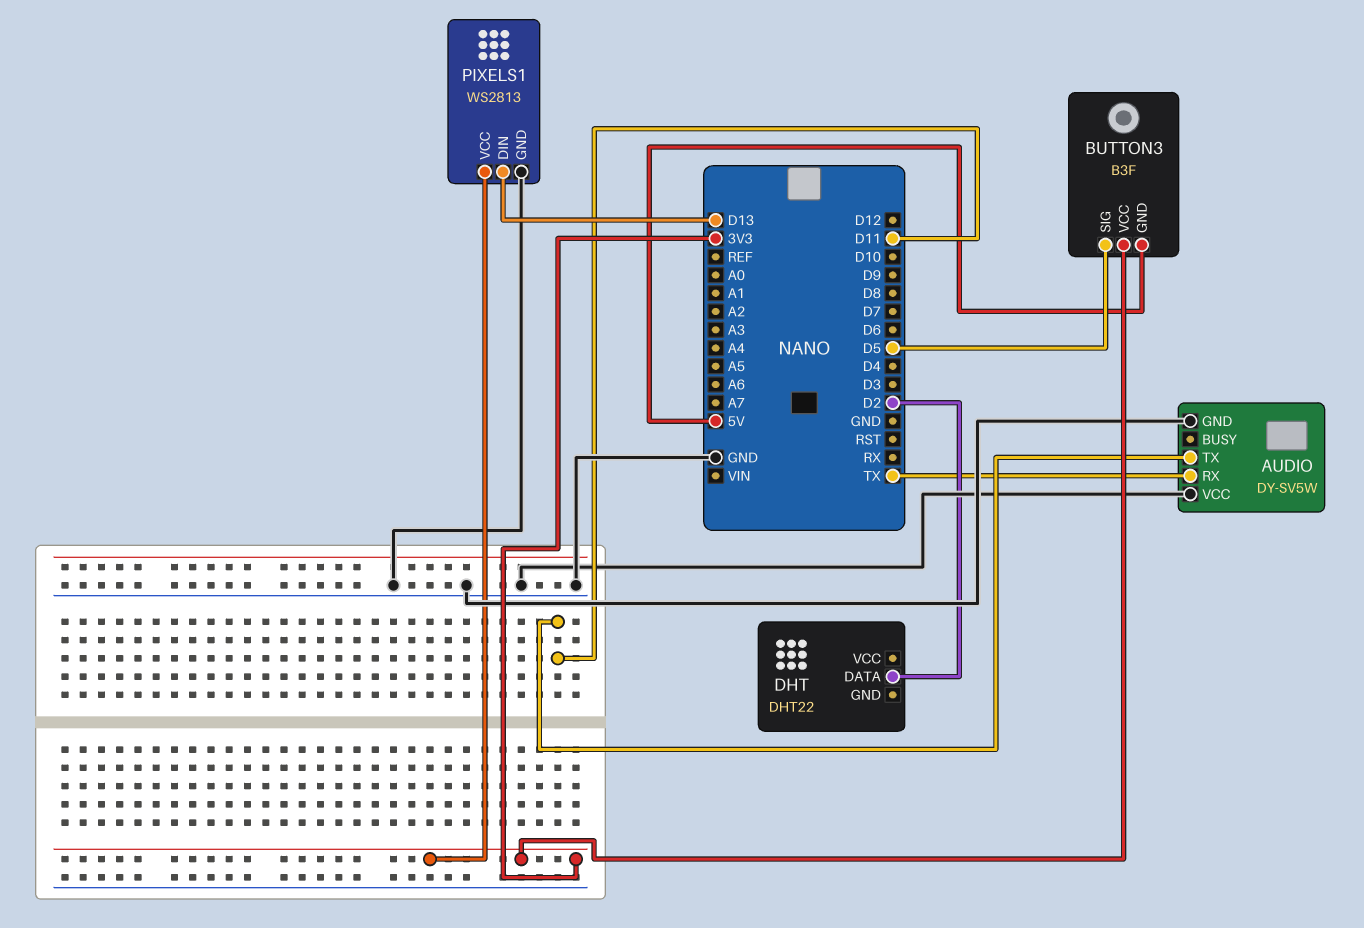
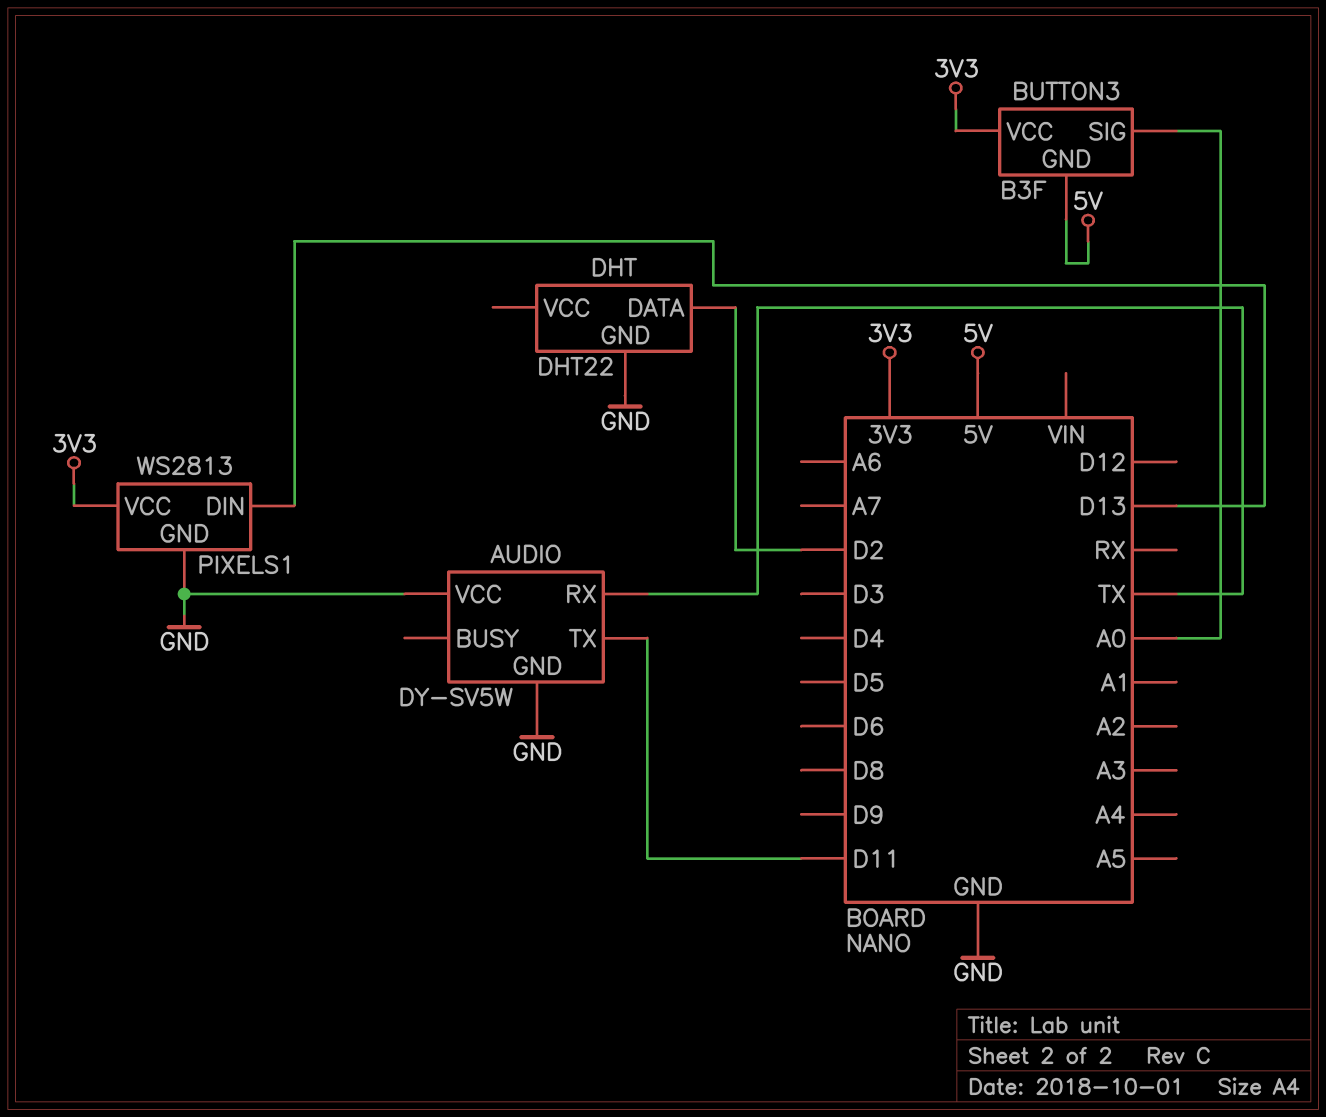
BUTTON3 pin SIG: D5 -> A0
DHT pin GND: none -> GND

